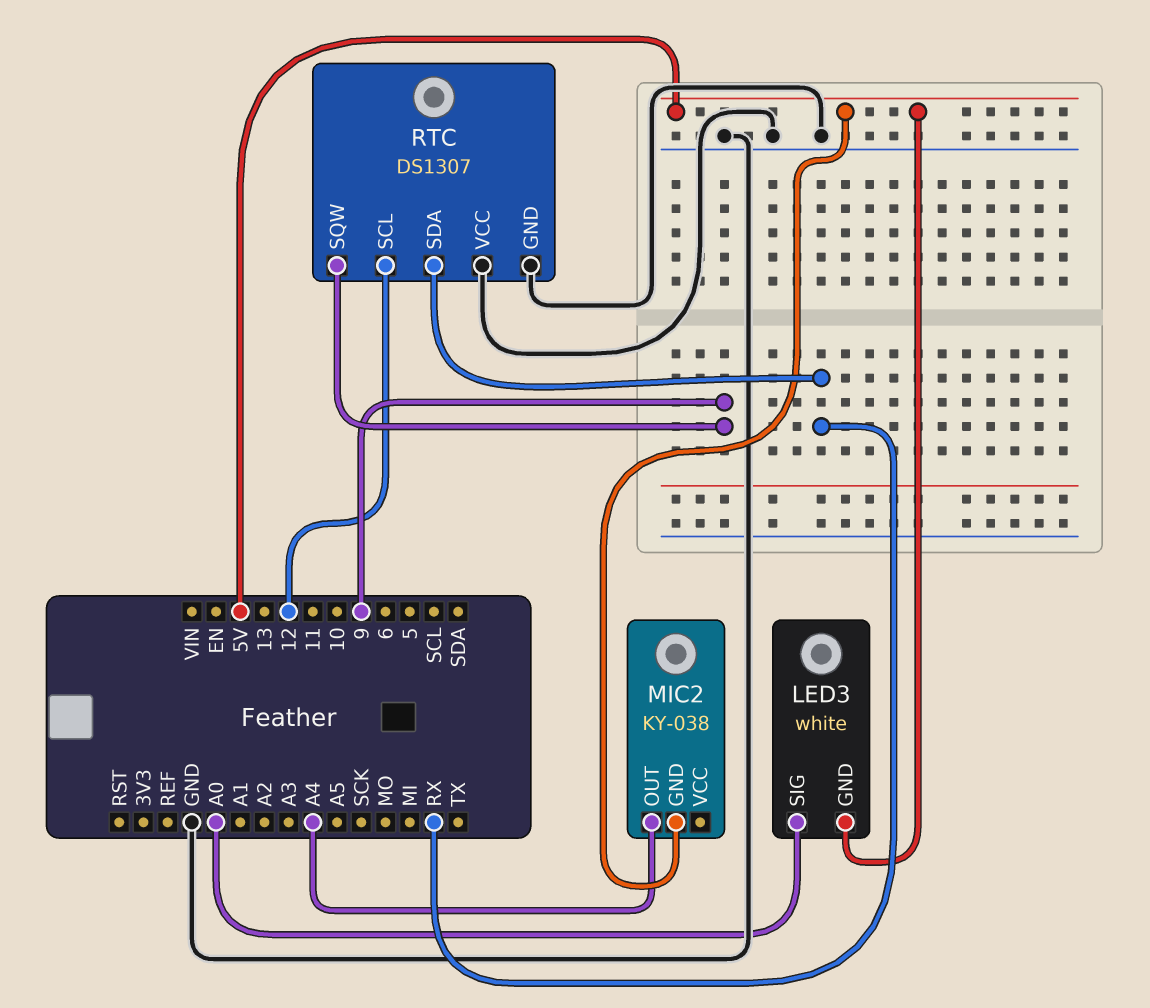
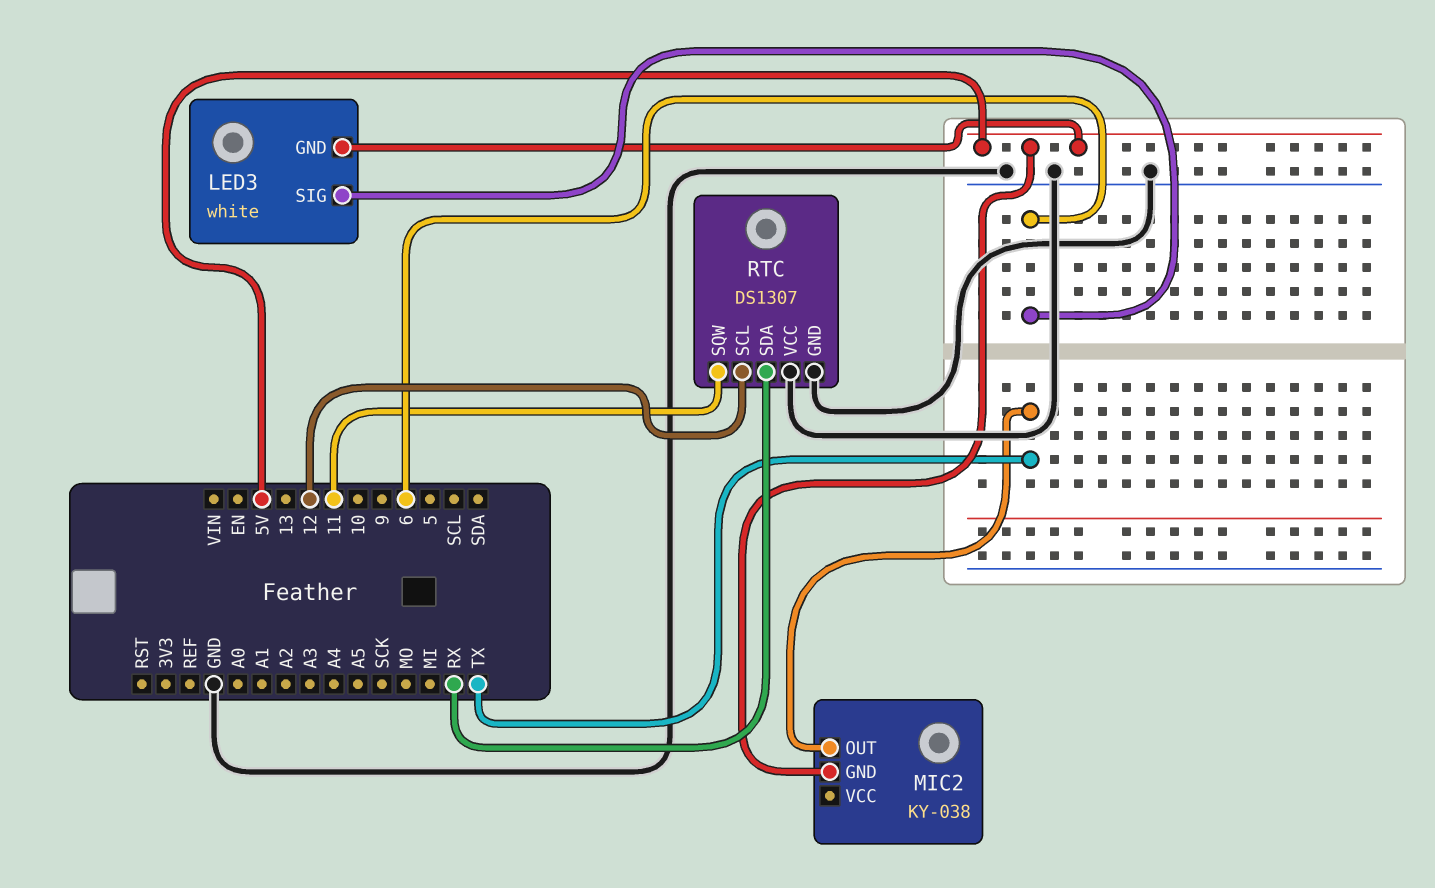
LED3 pin SIG: A0 -> 6
MIC2 pin OUT: A4 -> TX
RTC pin SQW: 9 -> 11

